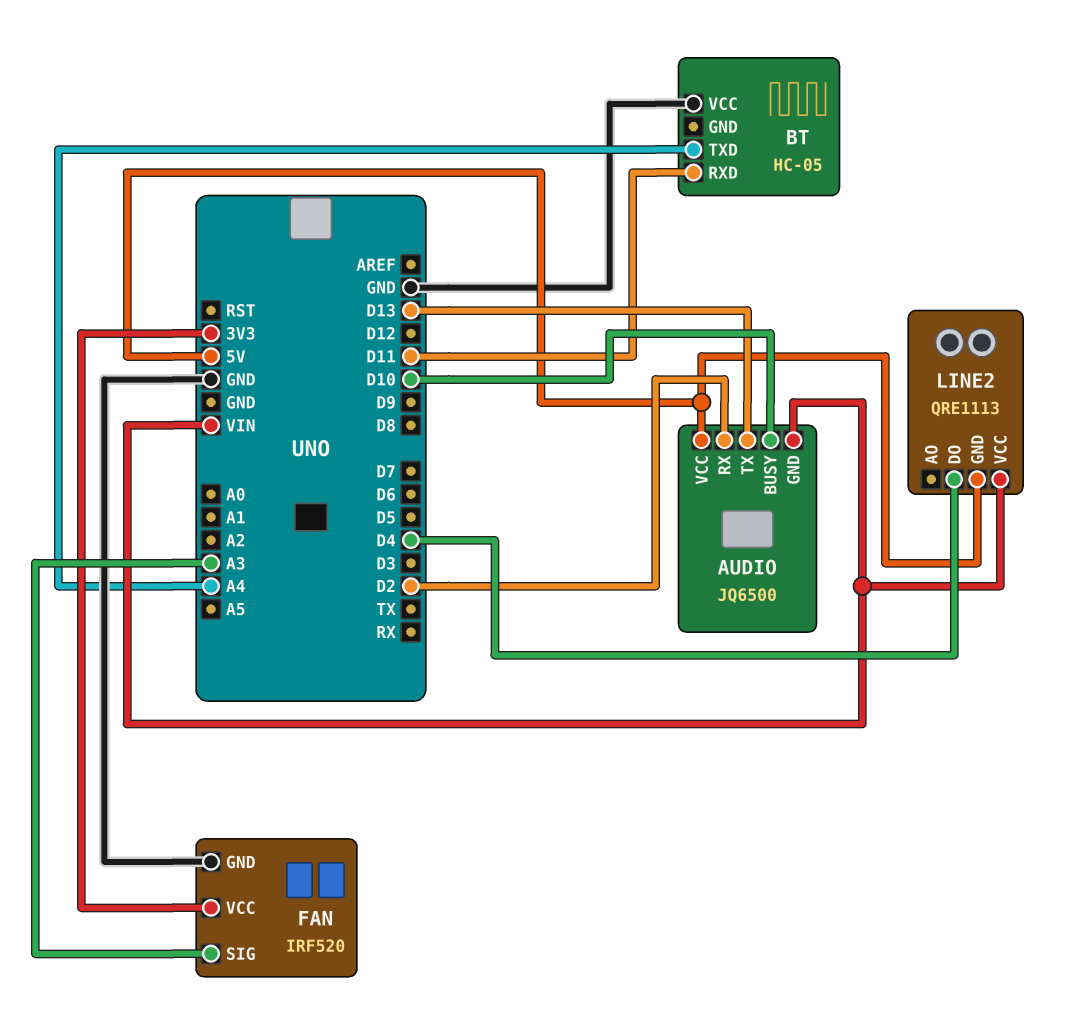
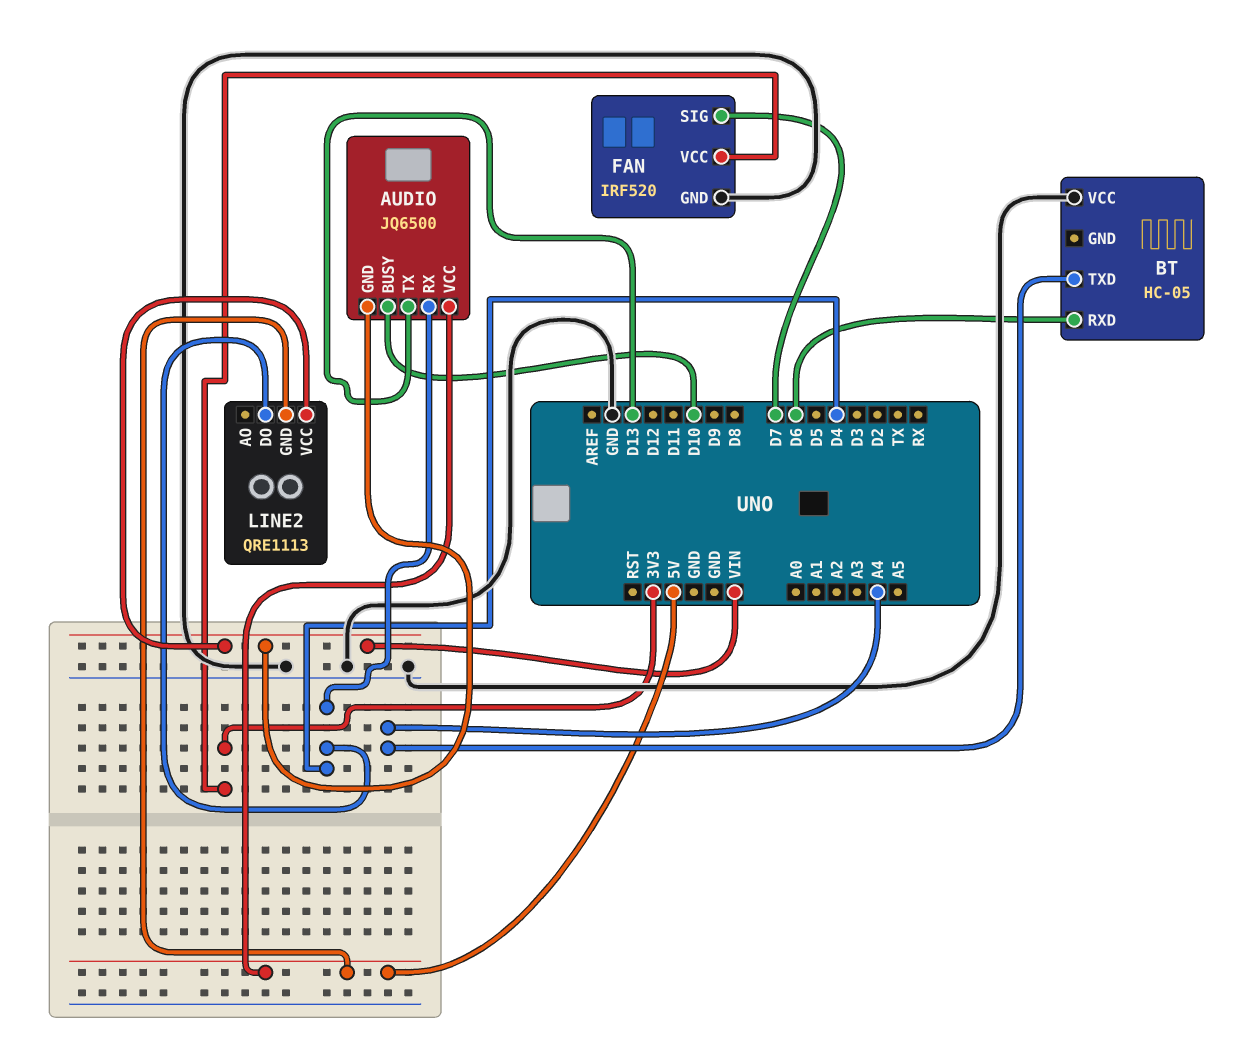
AUDIO pin RX: D2 -> D4
BT pin RXD: D11 -> D6
FAN pin SIG: A3 -> D7

